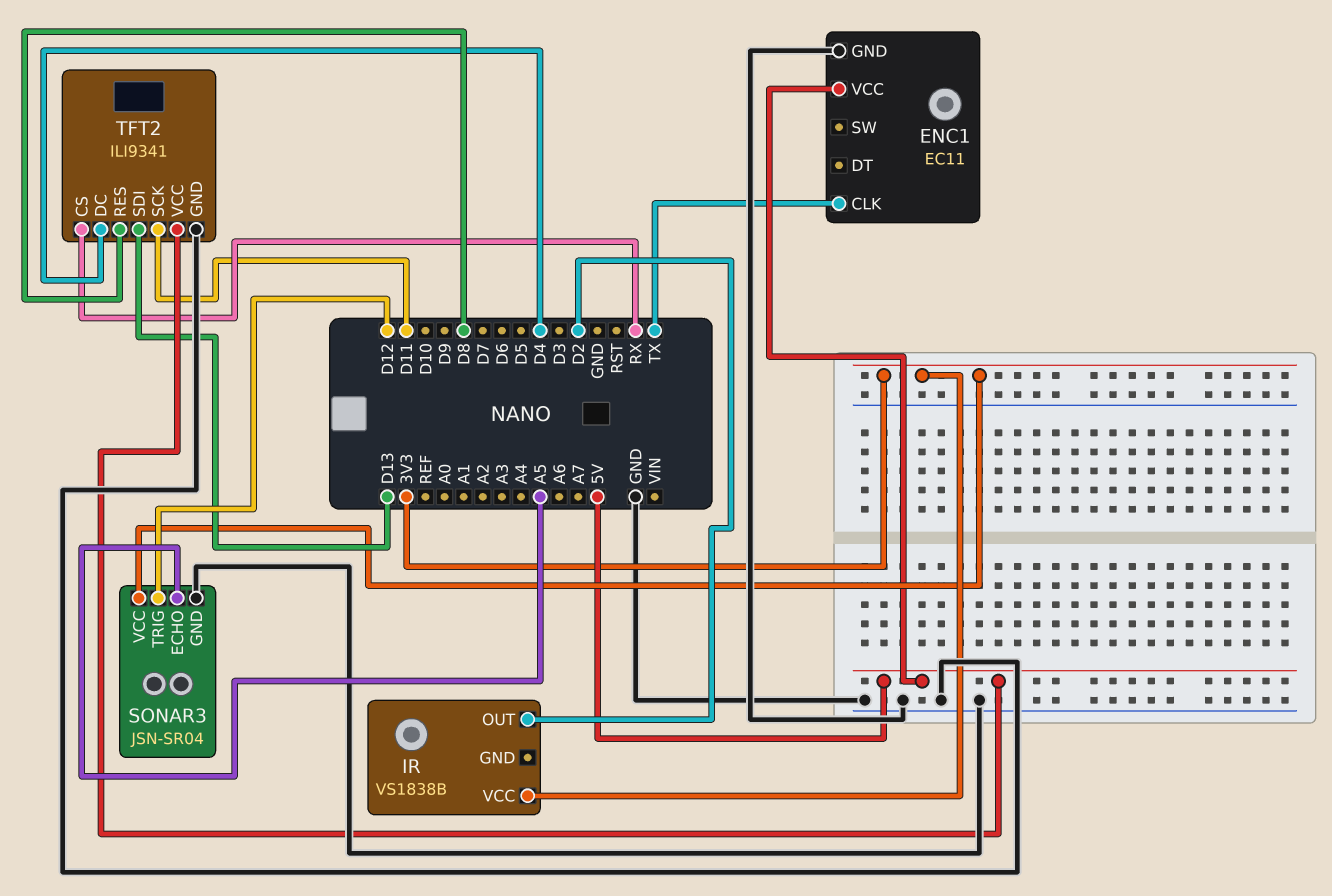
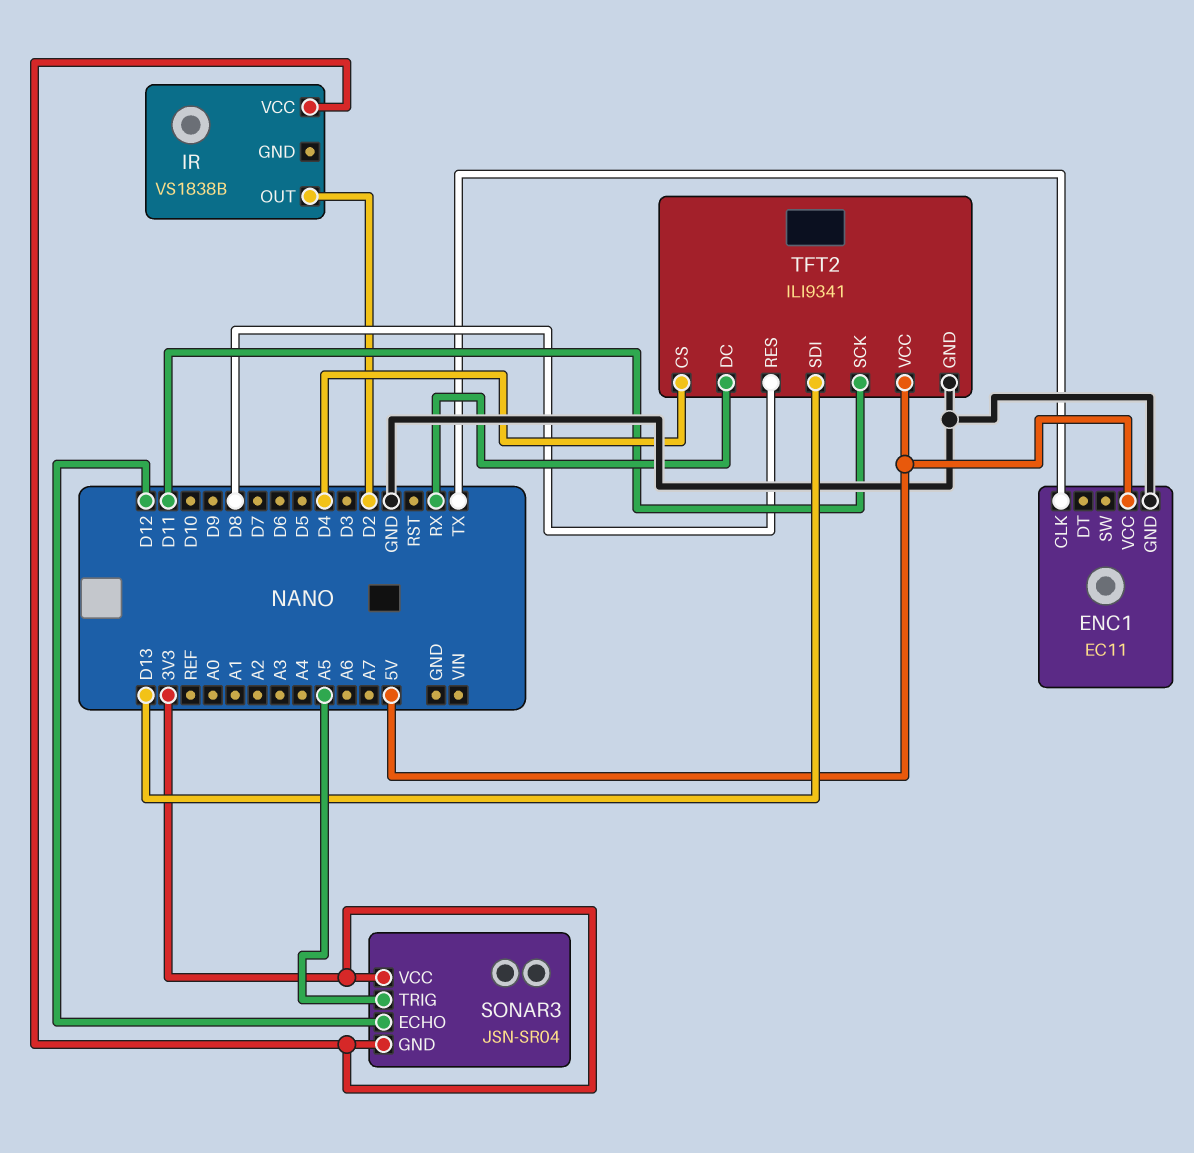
SONAR3 pin ECHO: A5 -> D12
SONAR3 pin GND: GND -> 3V3
SONAR3 pin TRIG: D12 -> A5
TFT2 pin CS: RX -> D4
TFT2 pin DC: D4 -> RX

